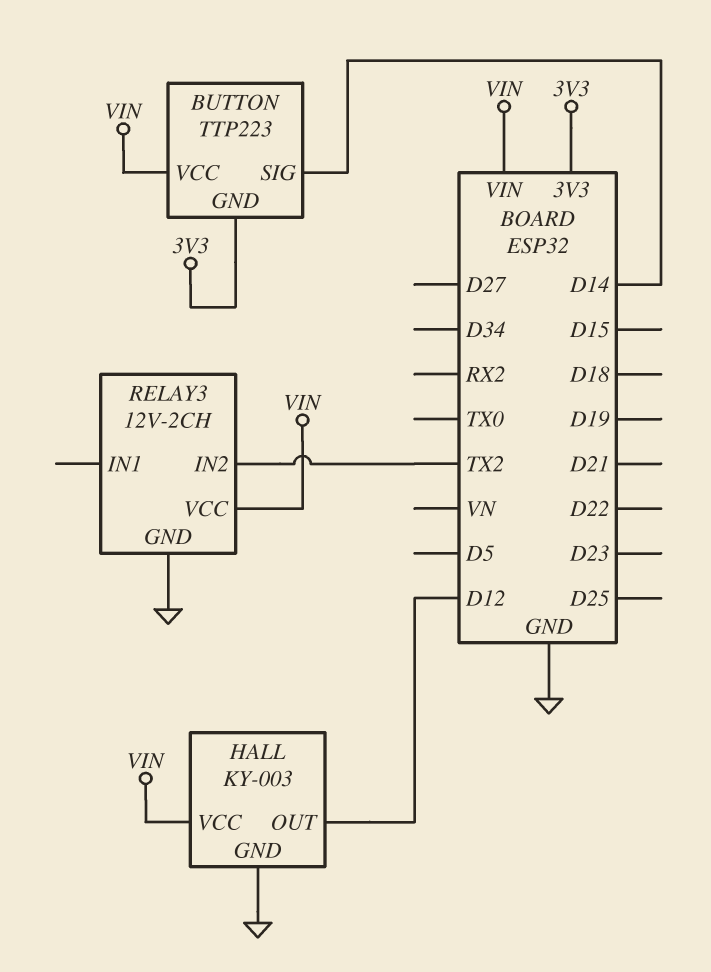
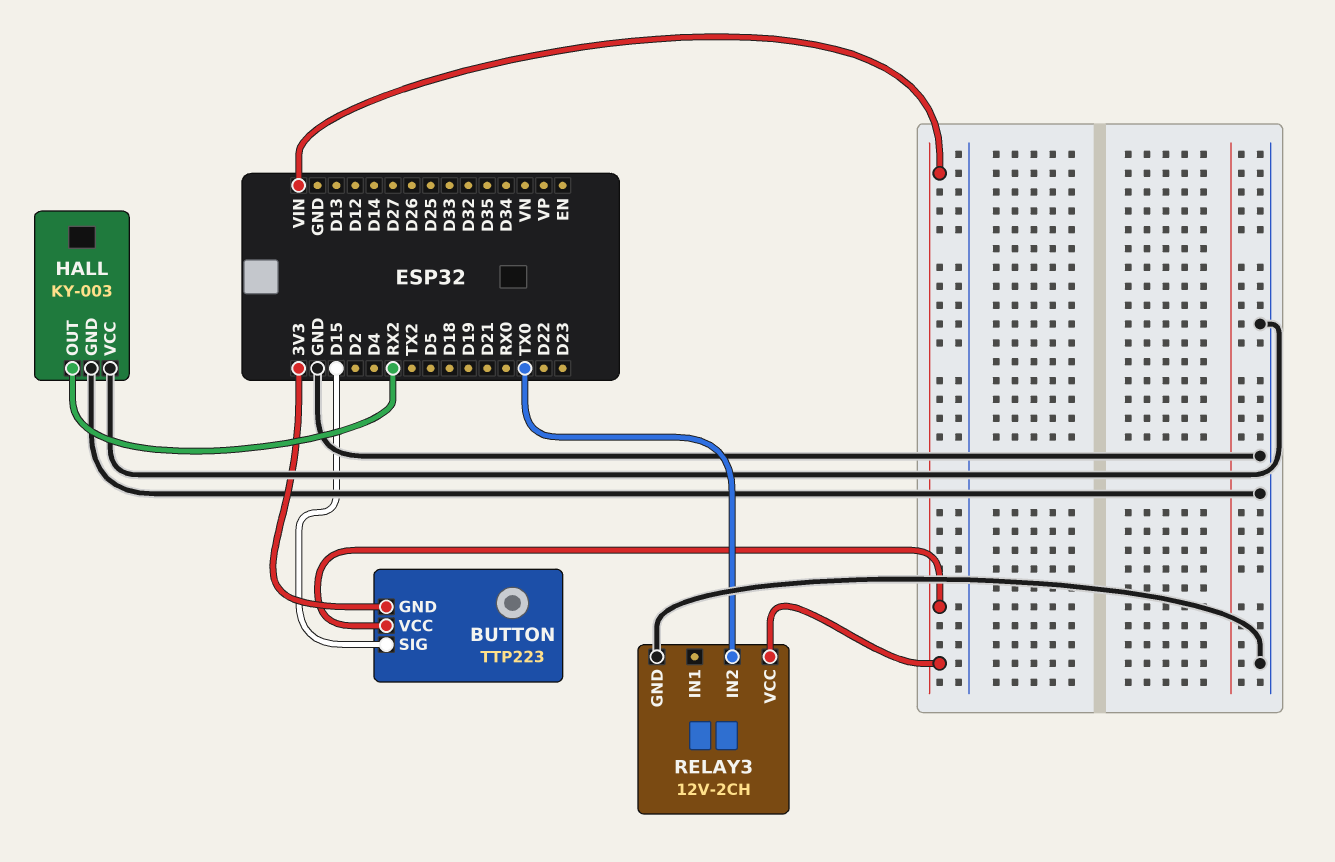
BUTTON pin SIG: D14 -> D15
HALL pin OUT: D12 -> RX2
HALL pin VCC: VIN -> GND
RELAY3 pin IN2: TX2 -> TX0

